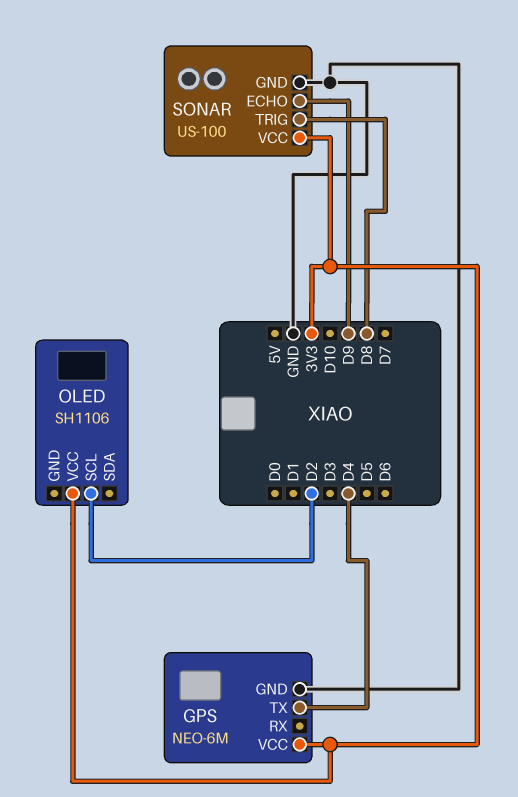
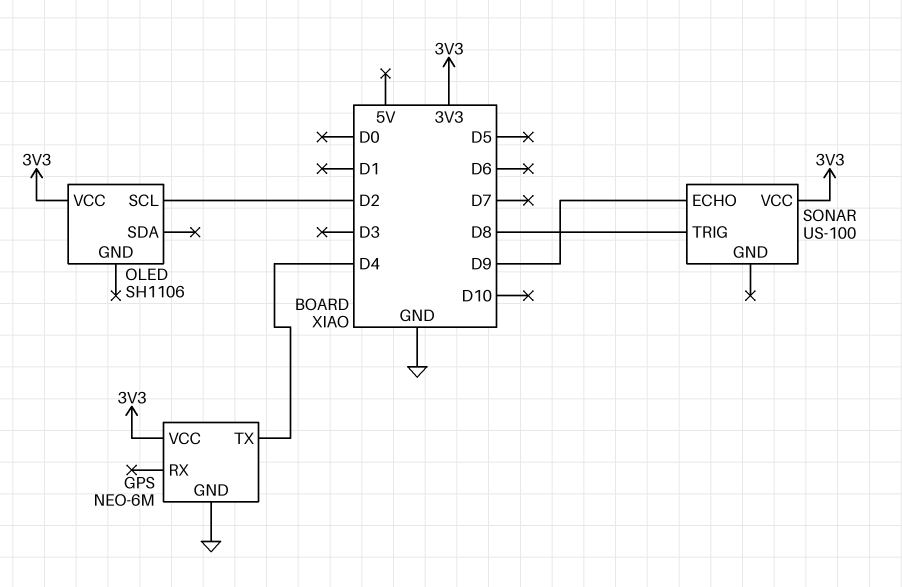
SONAR pin GND: GND -> none

